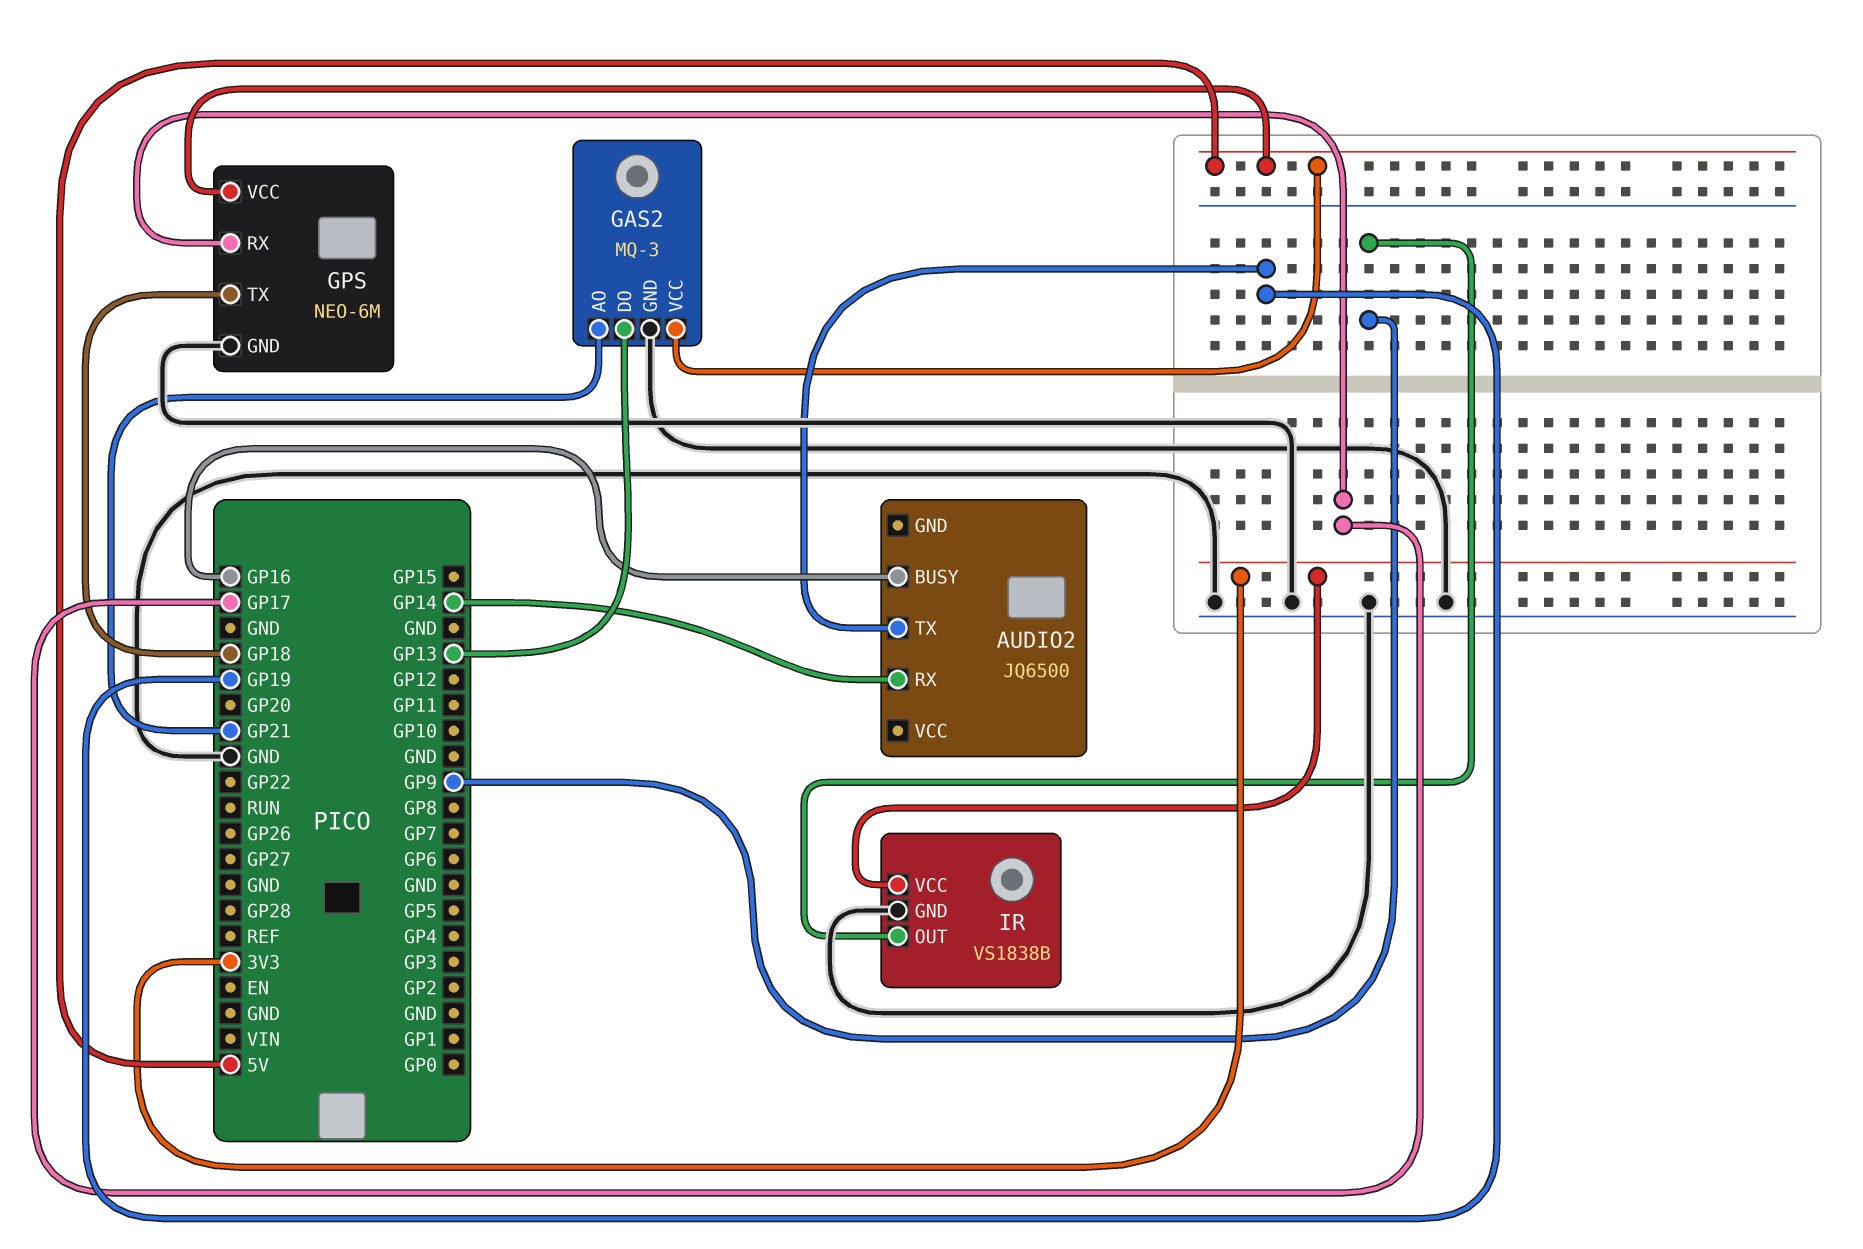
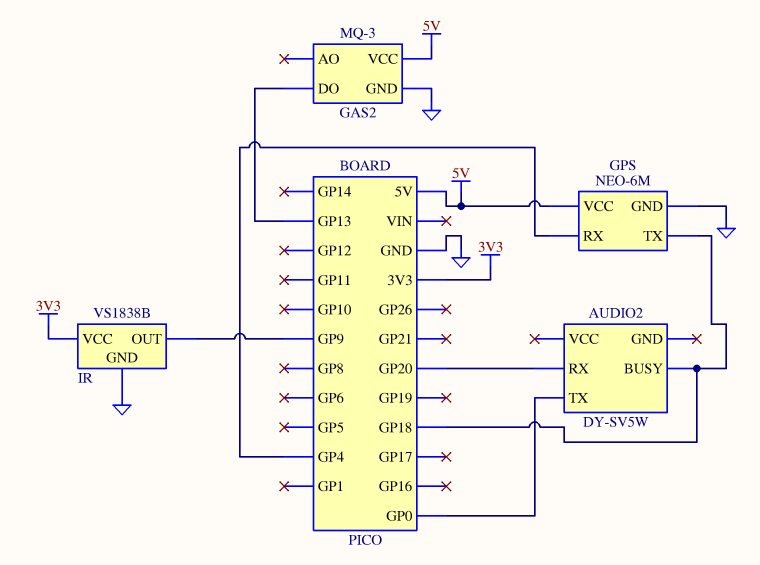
AUDIO2: JQ6500 -> DY-SV5W
AUDIO2 pin BUSY: GP16 -> GP18
AUDIO2 pin RX: GP14 -> GP20
AUDIO2 pin TX: GP19 -> GP0
GAS2 pin AO: GP21 -> none
GPS pin RX: GP17 -> GP4

